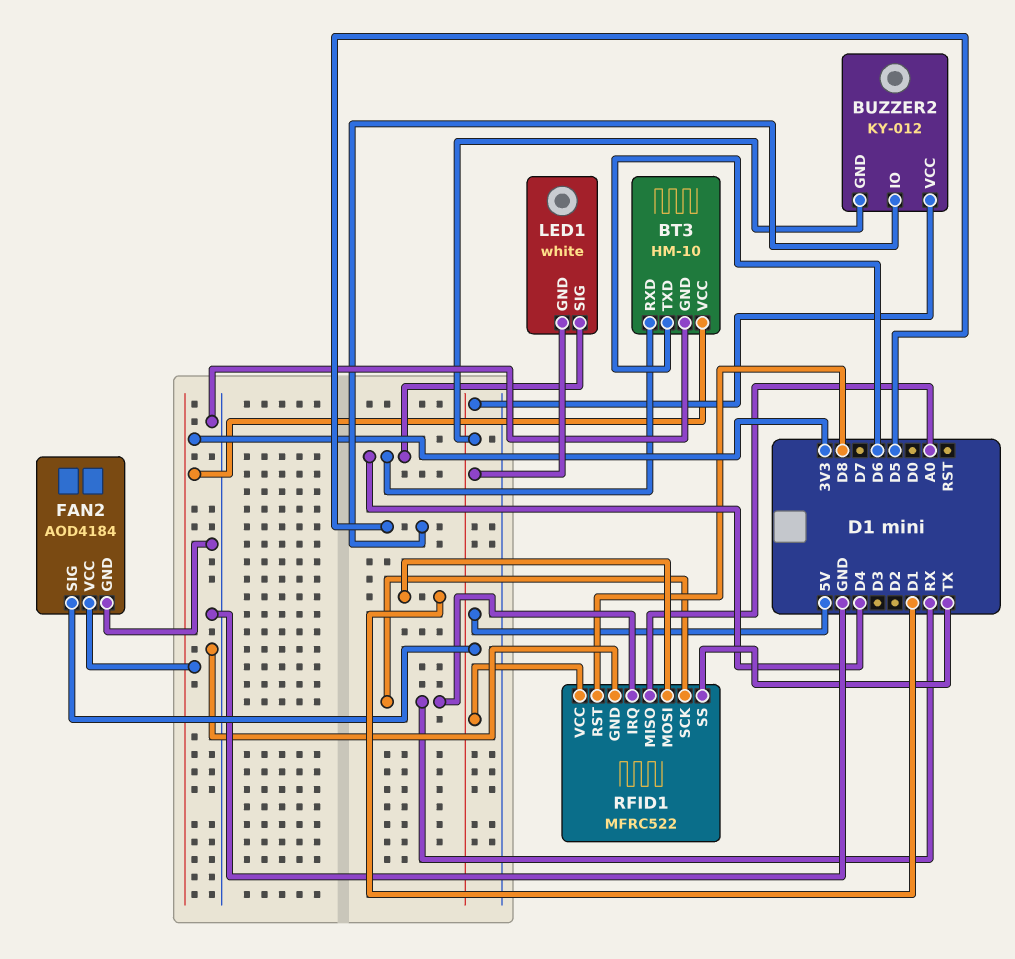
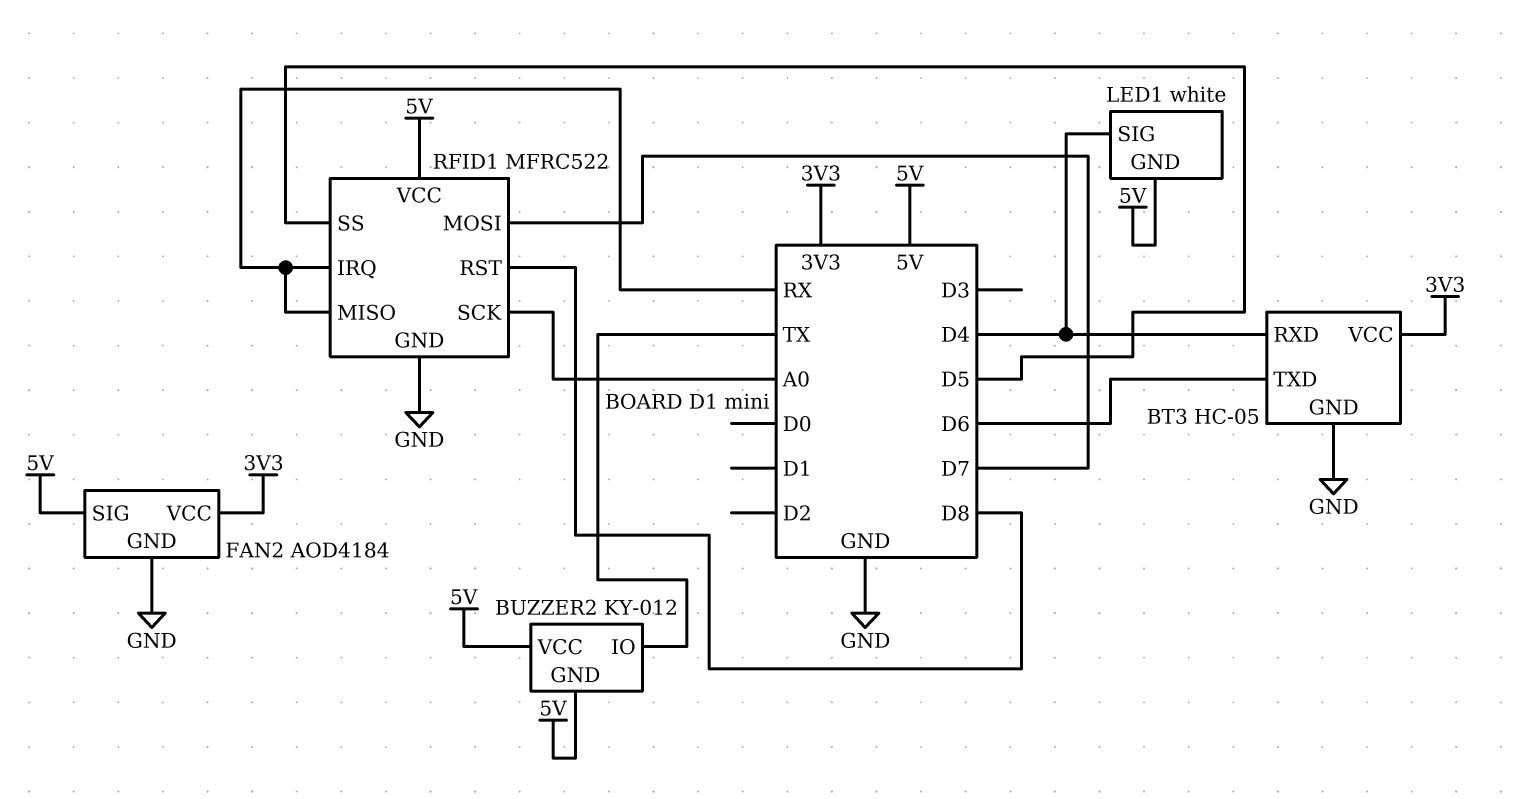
BT3: HM-10 -> HC-05
BUZZER2 pin IO: D5 -> TX
RFID1 pin MISO: A0 -> RX
RFID1 pin MOSI: D1 -> D7
RFID1 pin SCK: RX -> A0
RFID1 pin SS: TX -> D5

